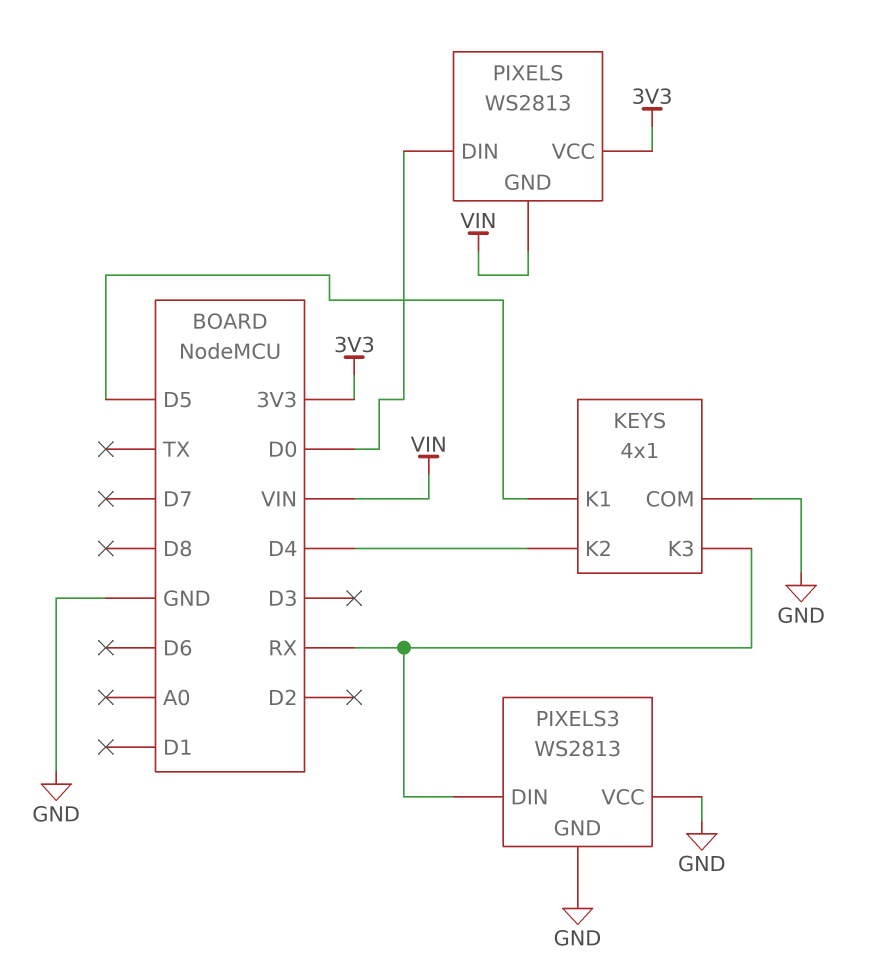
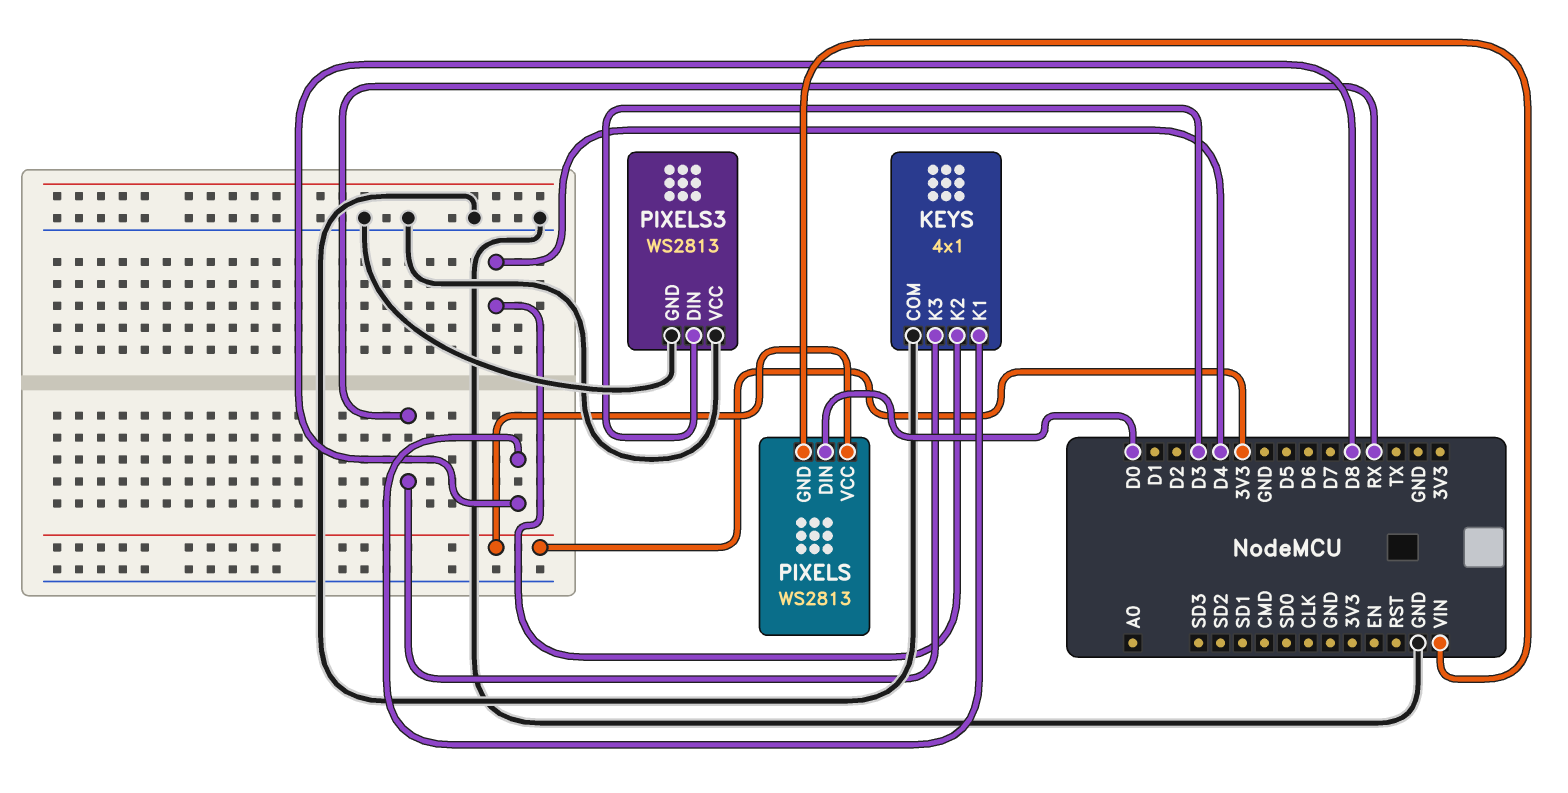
KEYS pin K1: D5 -> D8
PIXELS3 pin DIN: RX -> D3

